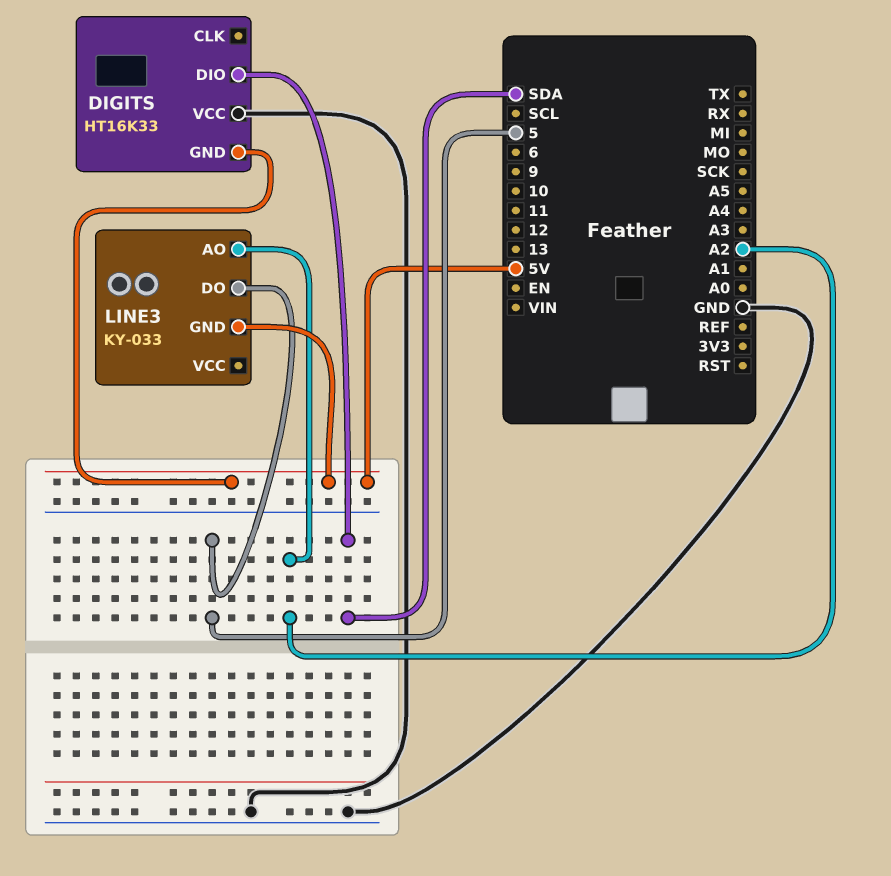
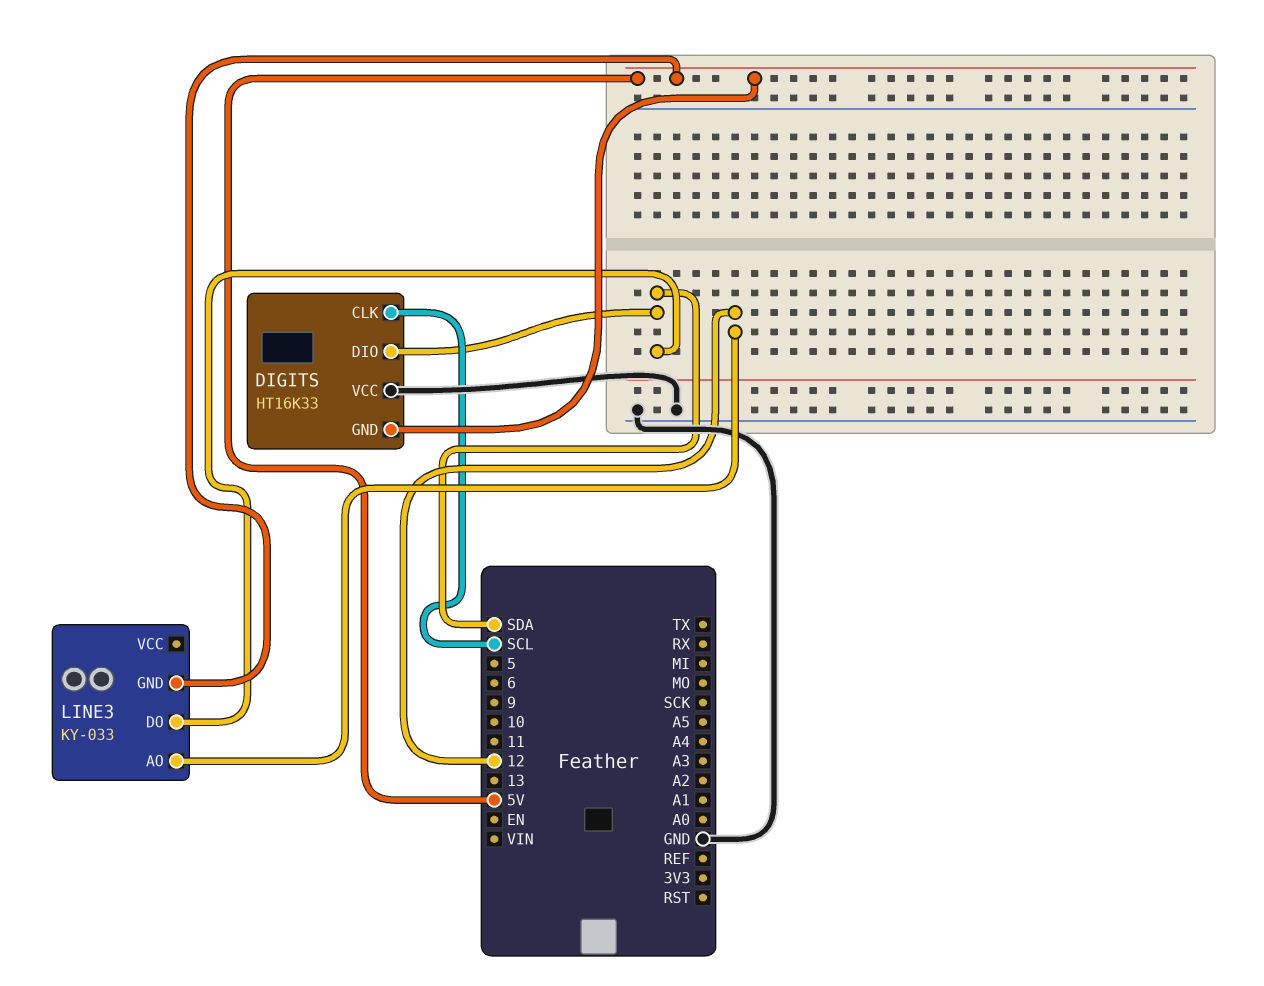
DIGITS pin CLK: none -> SCL
LINE3 pin AO: A2 -> 12
LINE3 pin DO: 5 -> SDA

